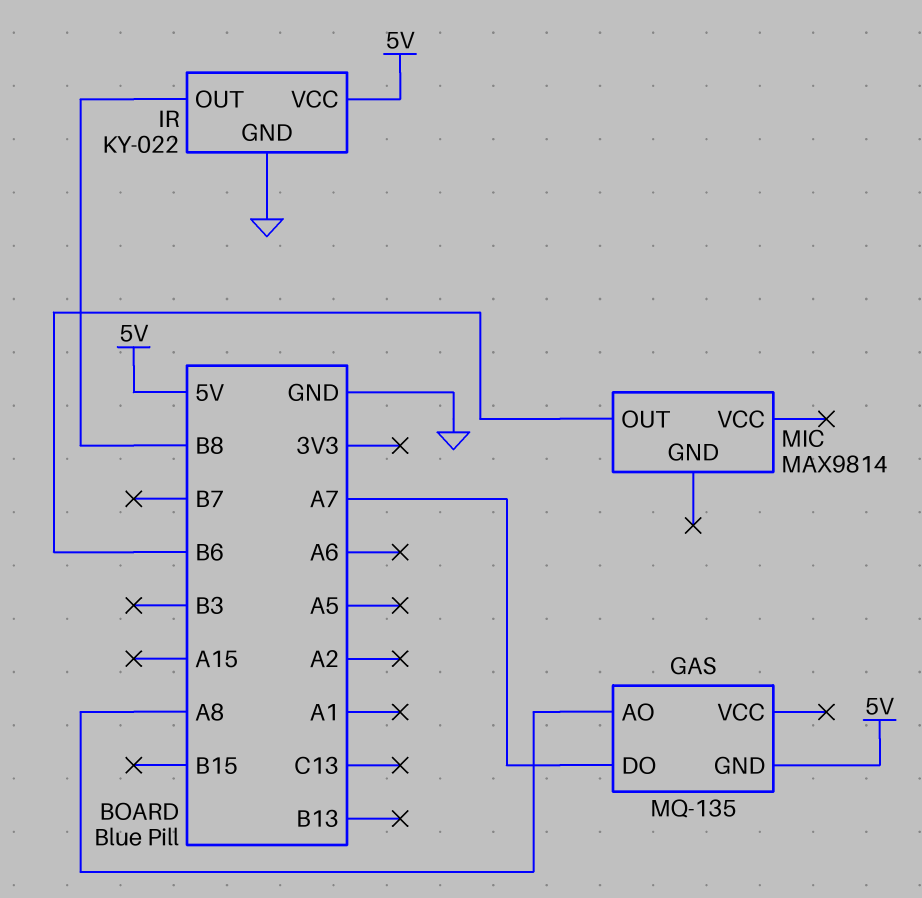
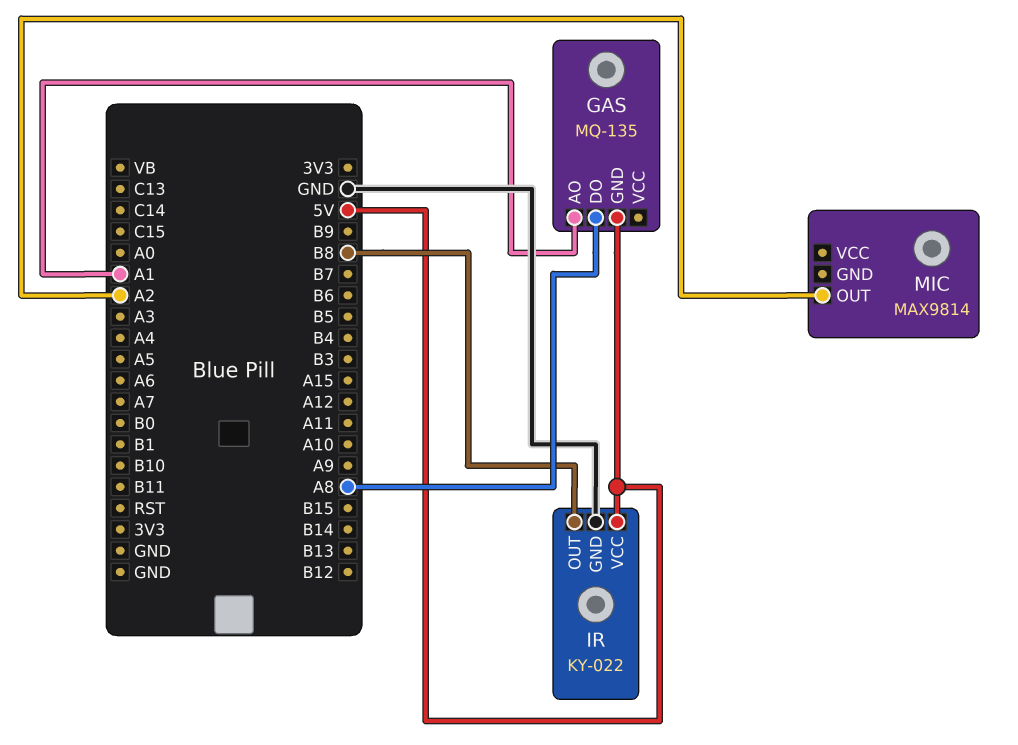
GAS pin AO: A8 -> A1
GAS pin DO: A7 -> A8
MIC pin OUT: B6 -> A2

